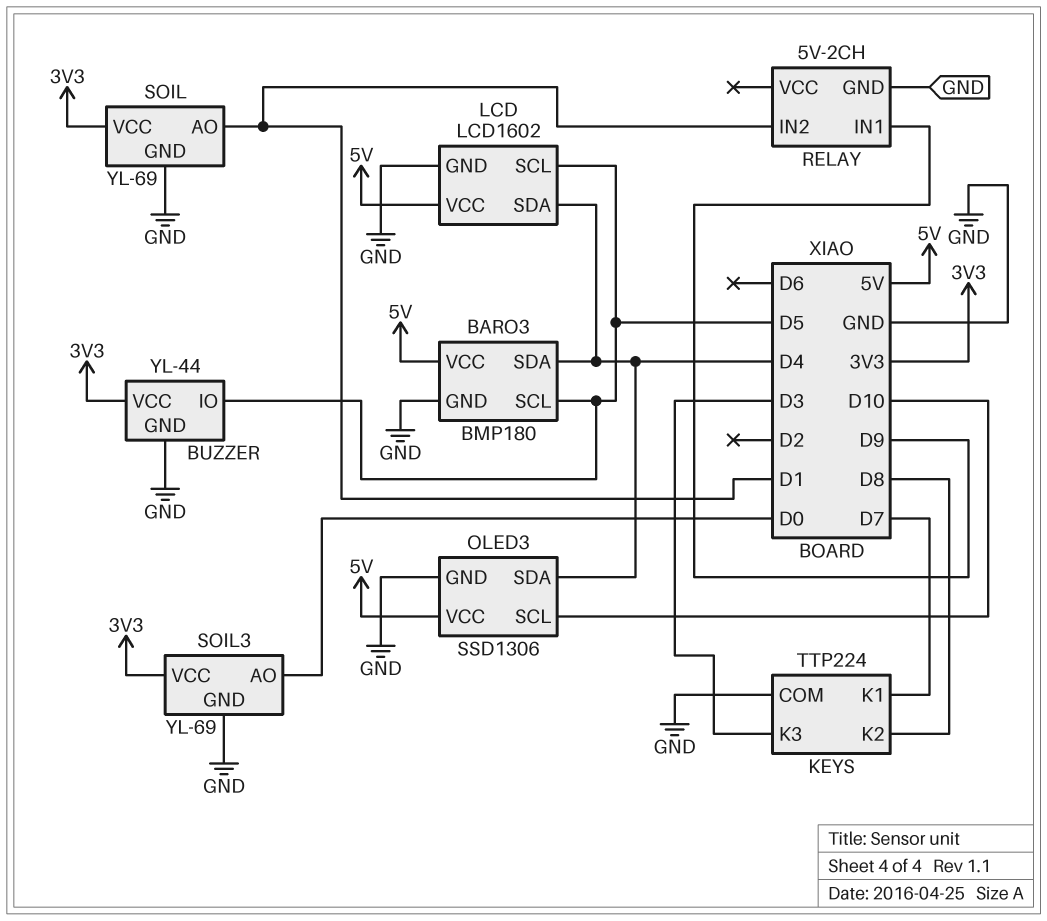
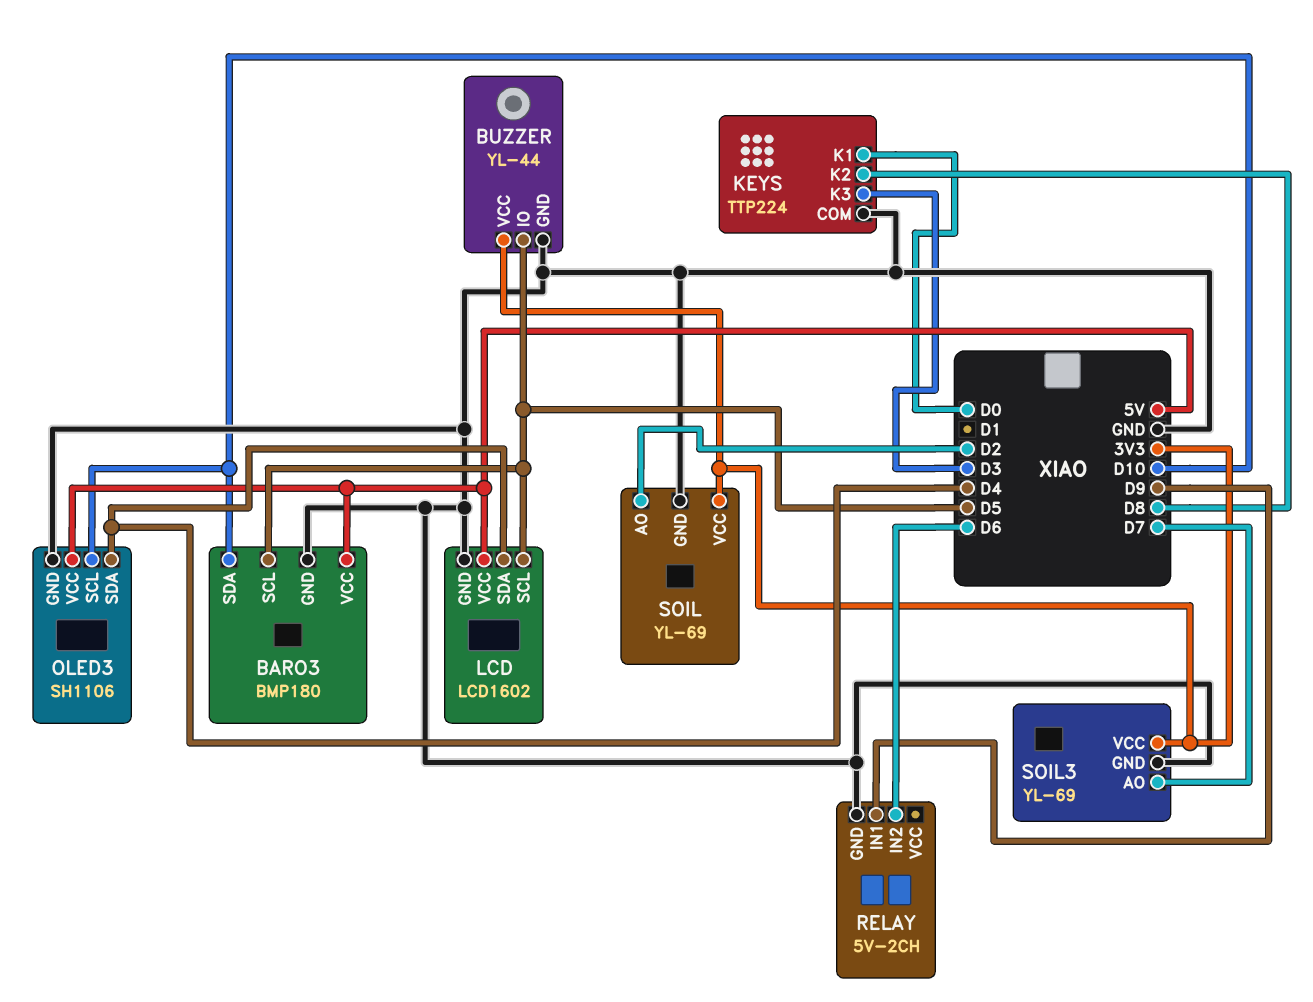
BARO3 pin SDA: D4 -> D10
KEYS pin K1: D7 -> D0
OLED3: SSD1306 -> SH1106
RELAY pin IN2: D1 -> D6
SOIL pin AO: D1 -> D2
SOIL3 pin AO: D0 -> D7

